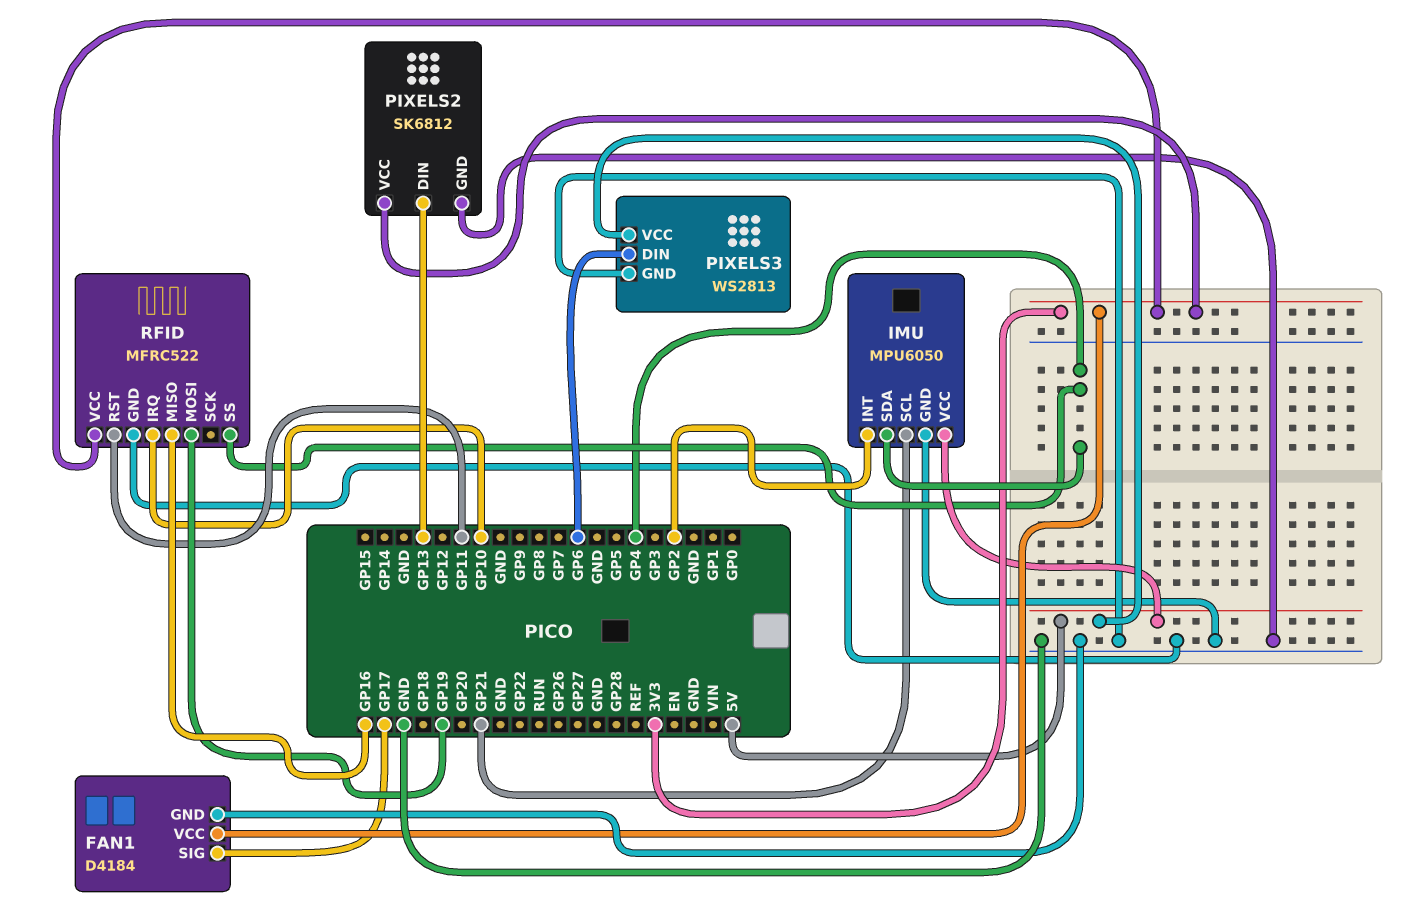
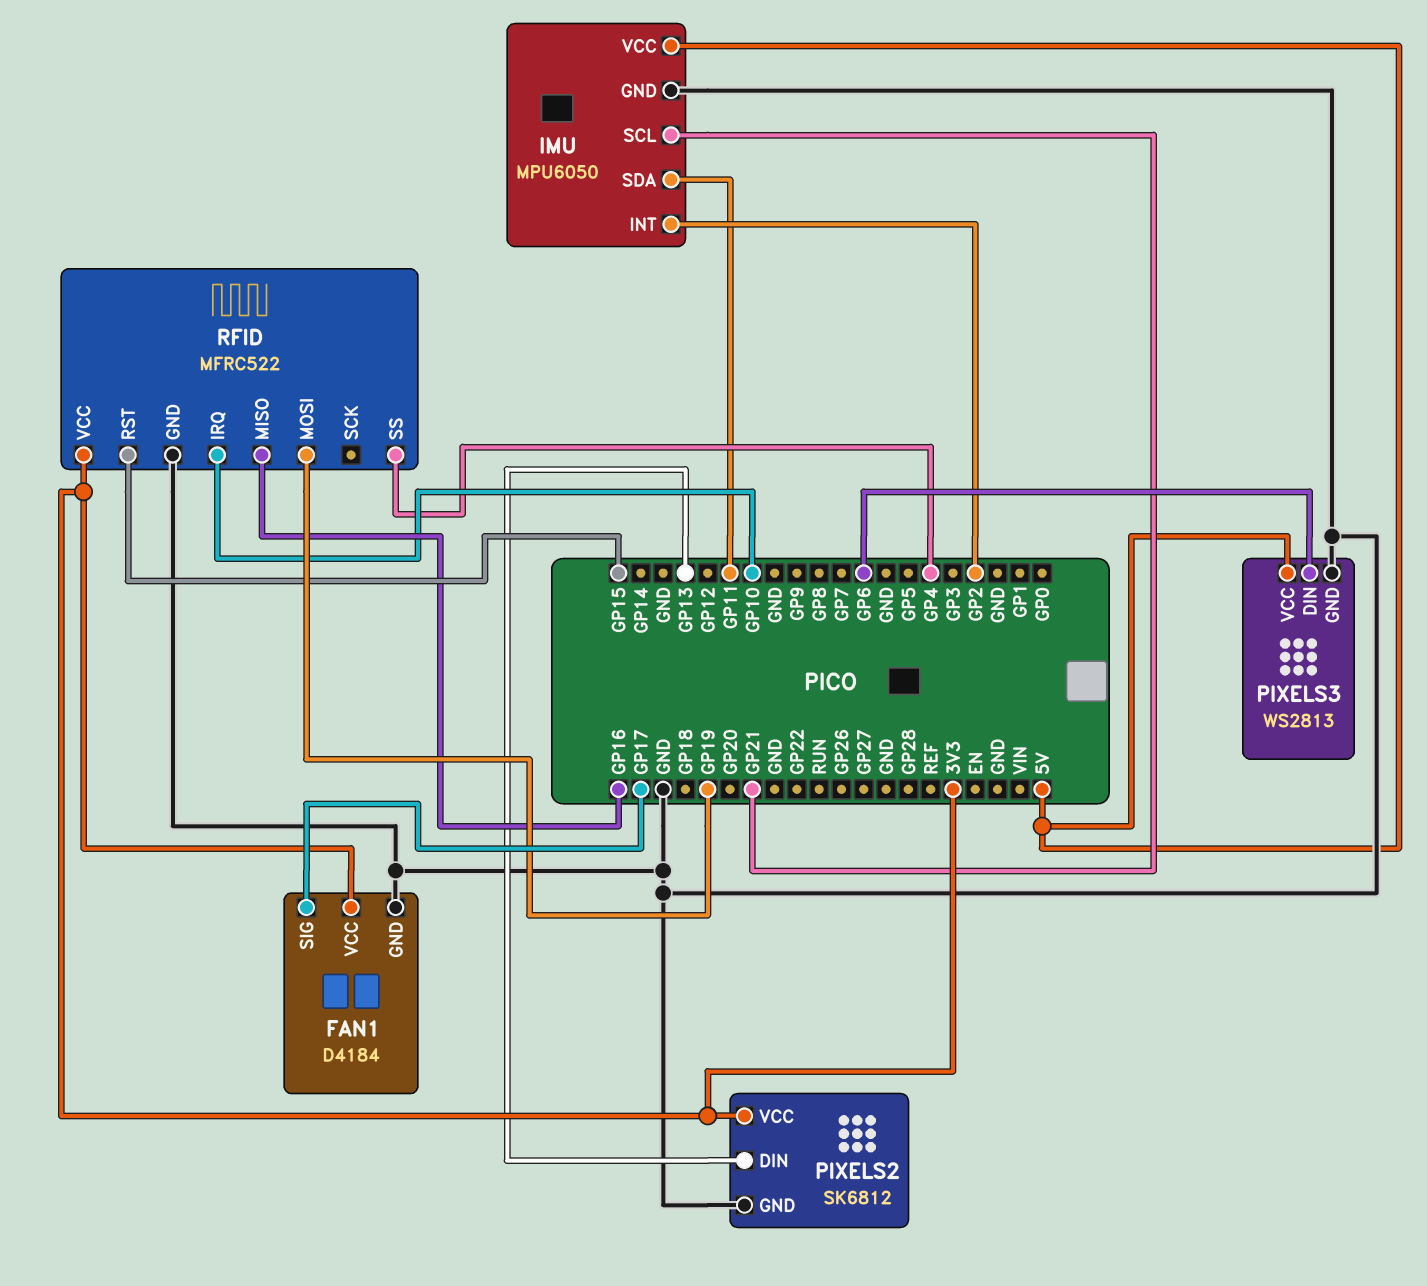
IMU pin SDA: GP4 -> GP11
RFID pin RST: GP11 -> GP15

